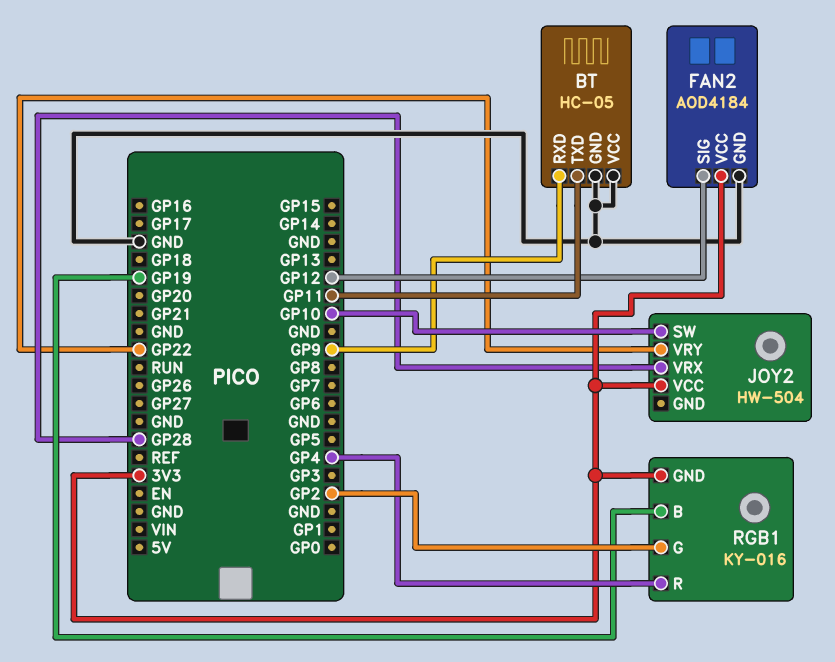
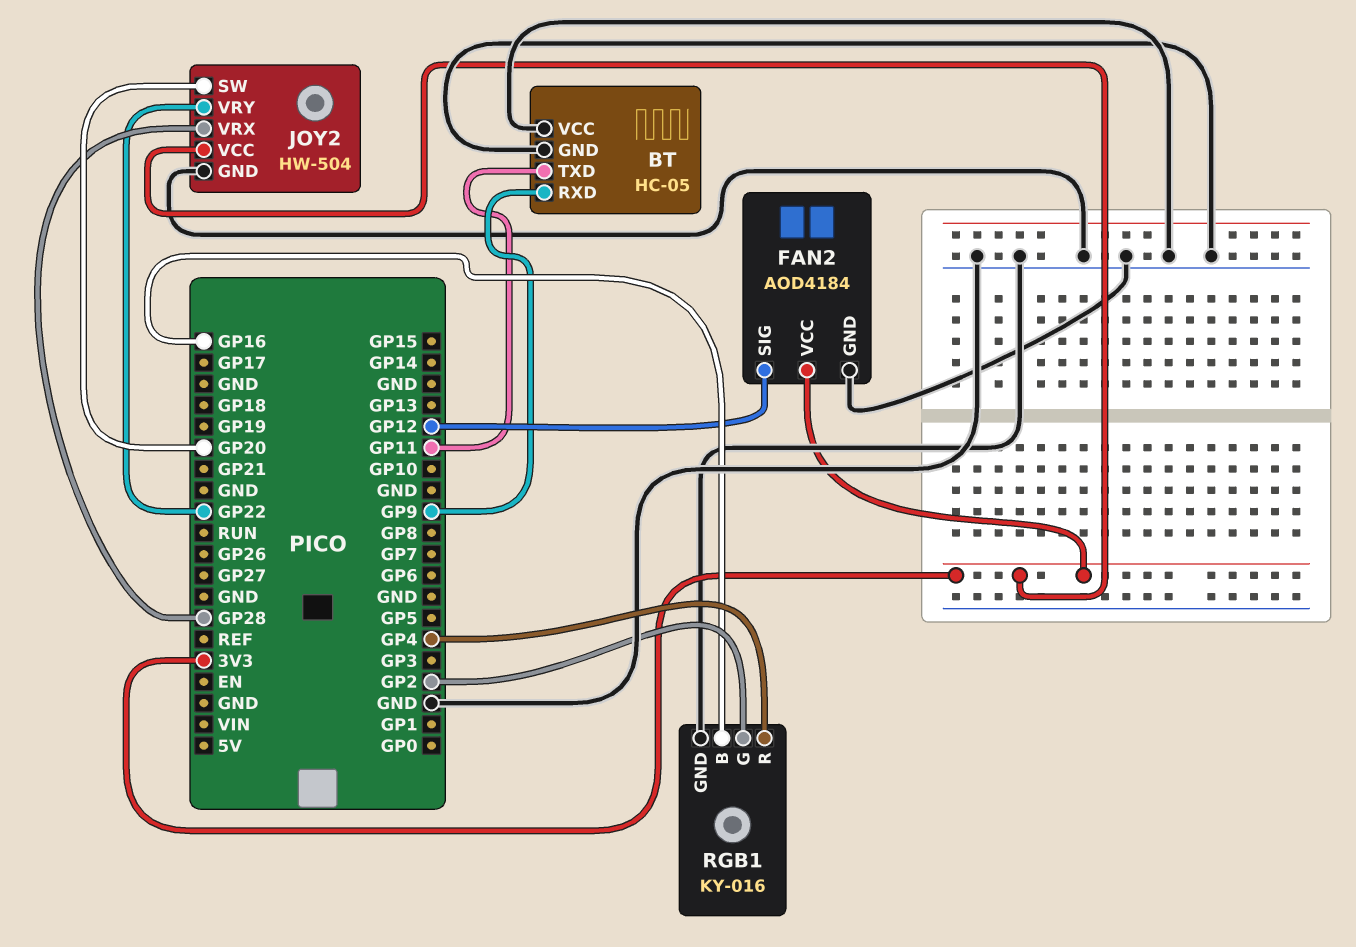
JOY2 pin GND: none -> GND
JOY2 pin SW: GP10 -> GP20
RGB1 pin B: GP19 -> GP16
RGB1 pin GND: 3V3 -> GND

